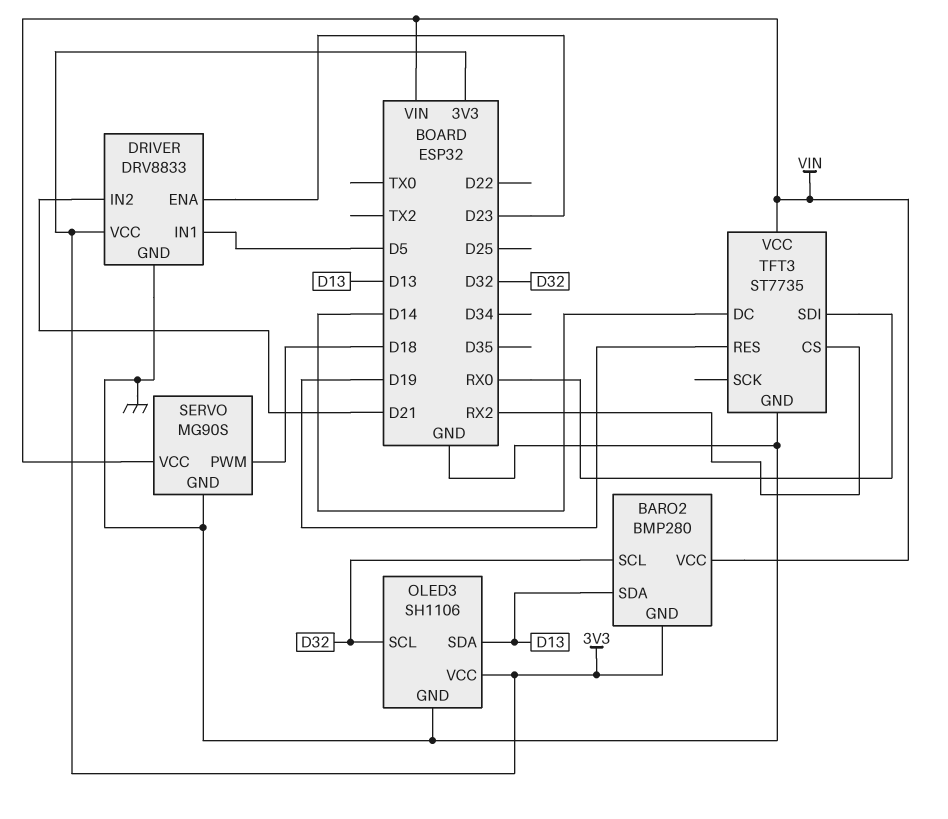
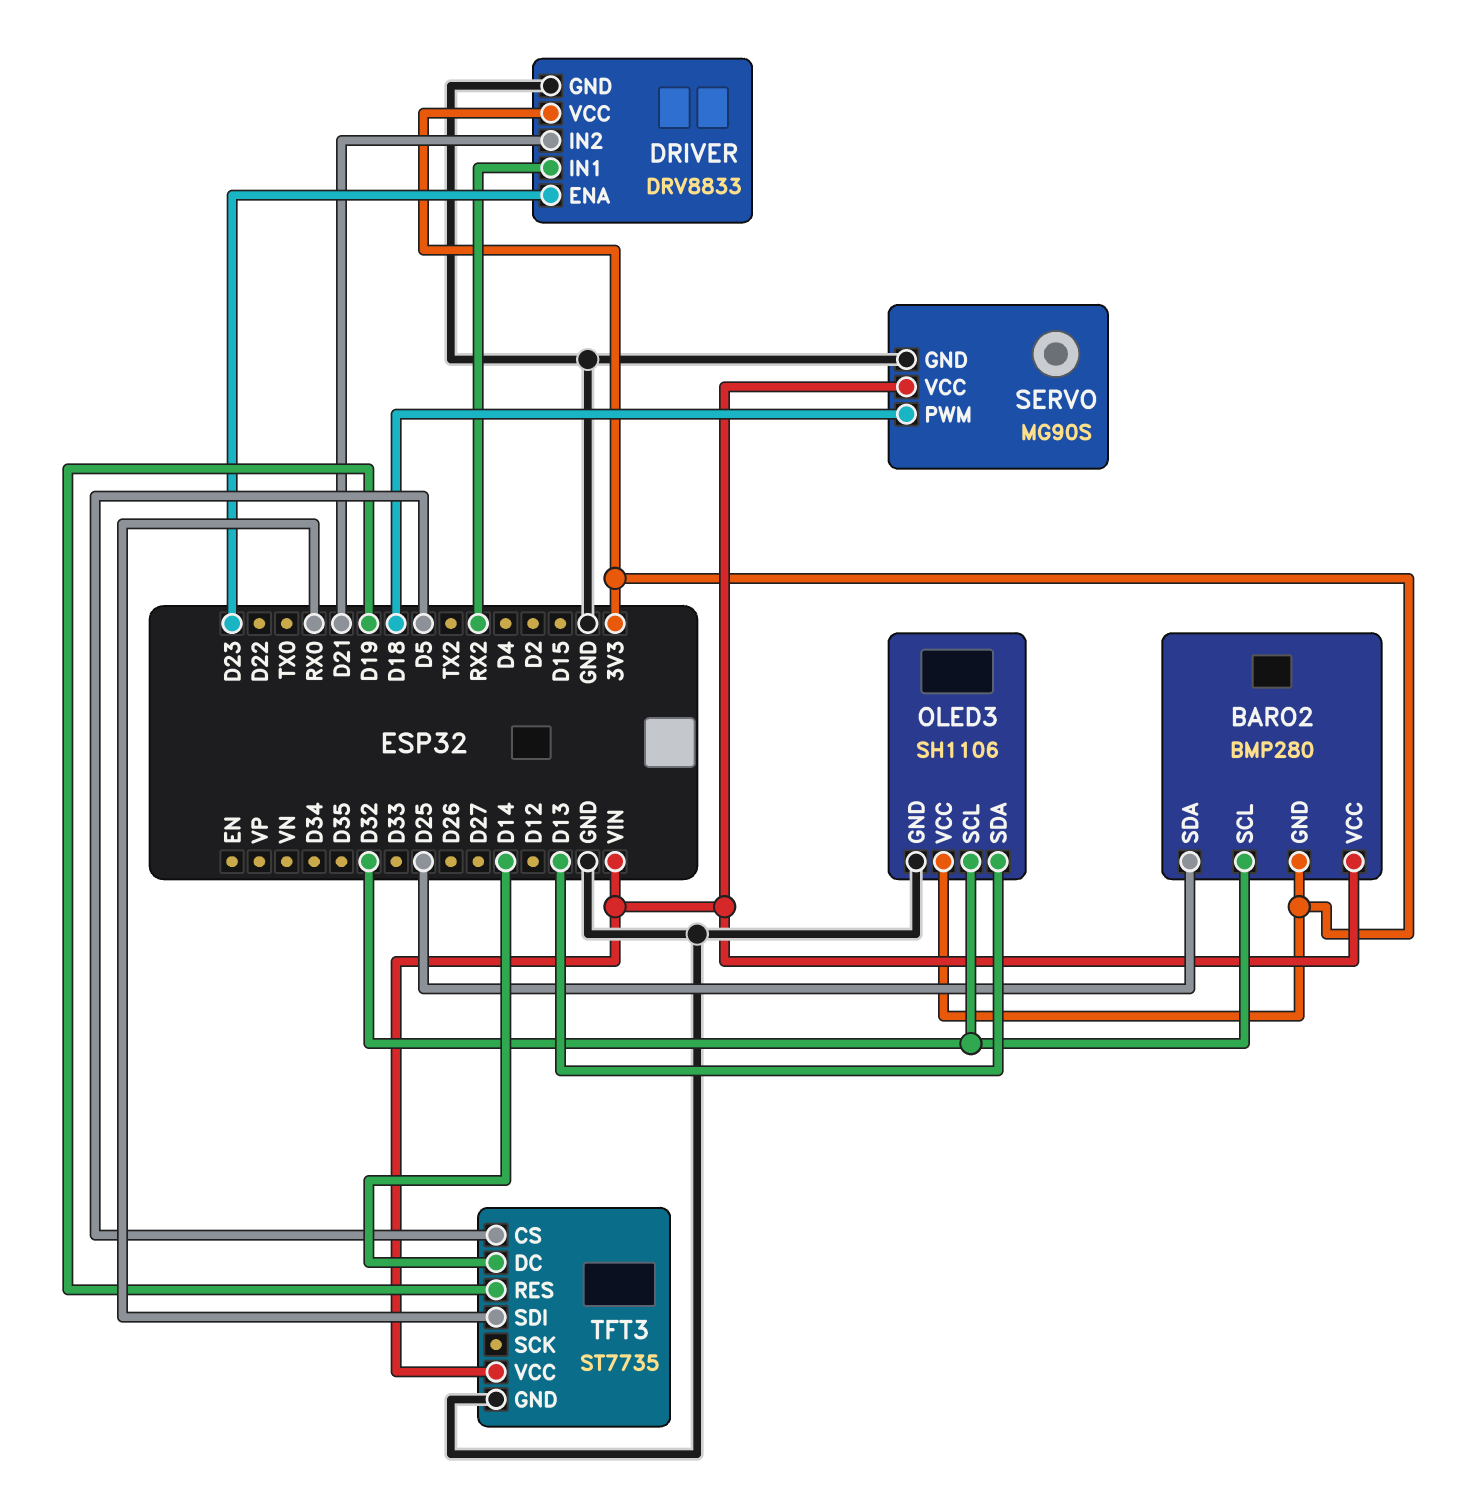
BARO2 pin SDA: D13 -> D25
DRIVER pin IN1: D5 -> RX2
TFT3 pin CS: RX2 -> D5

